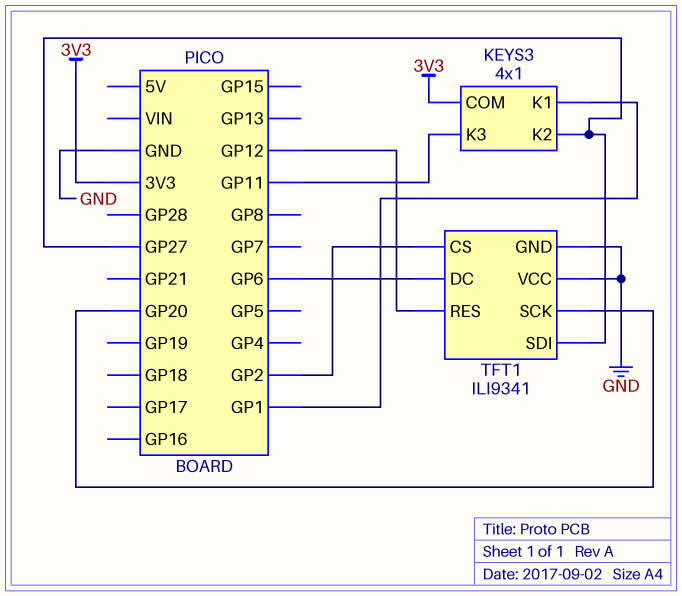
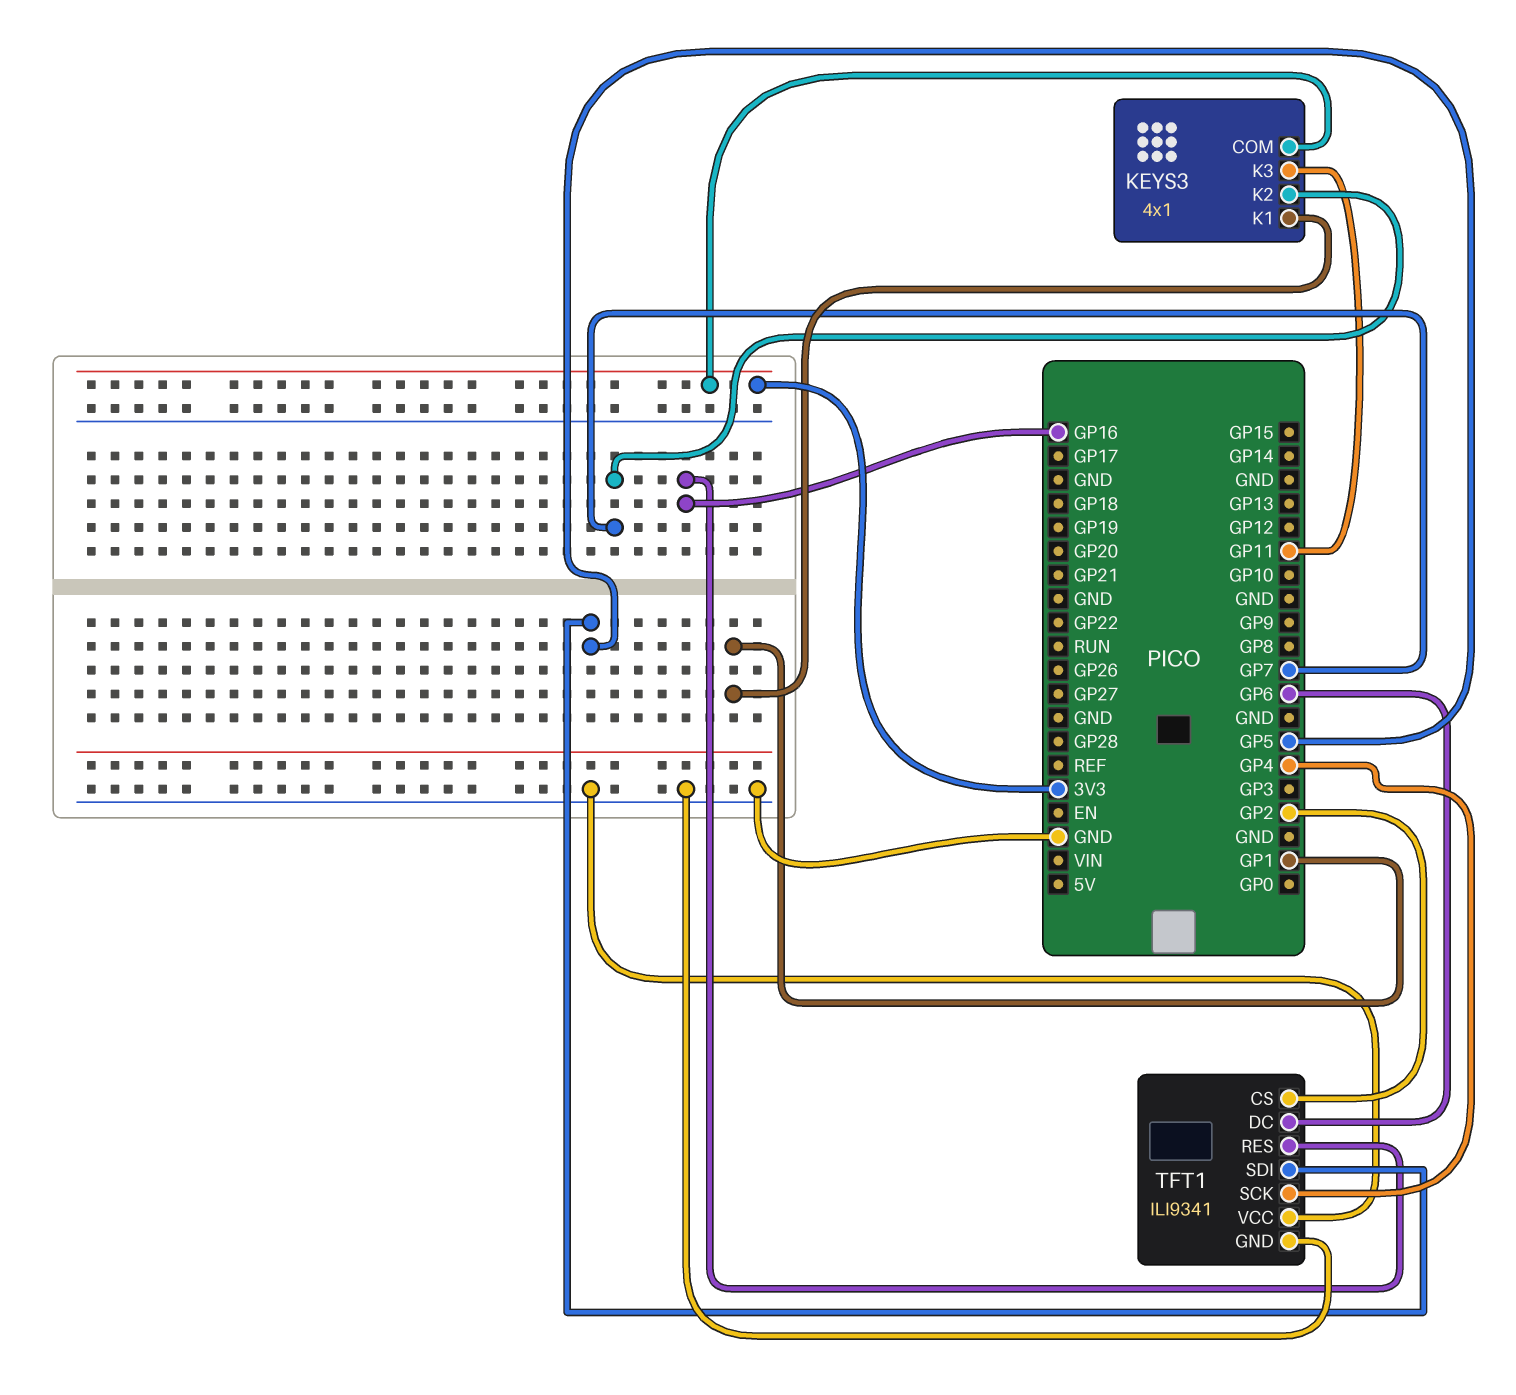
KEYS3 pin K2: GP27 -> GP7
TFT1 pin RES: GP12 -> GP16
TFT1 pin SCK: GP20 -> GP4
TFT1 pin SDI: GP27 -> GP5

